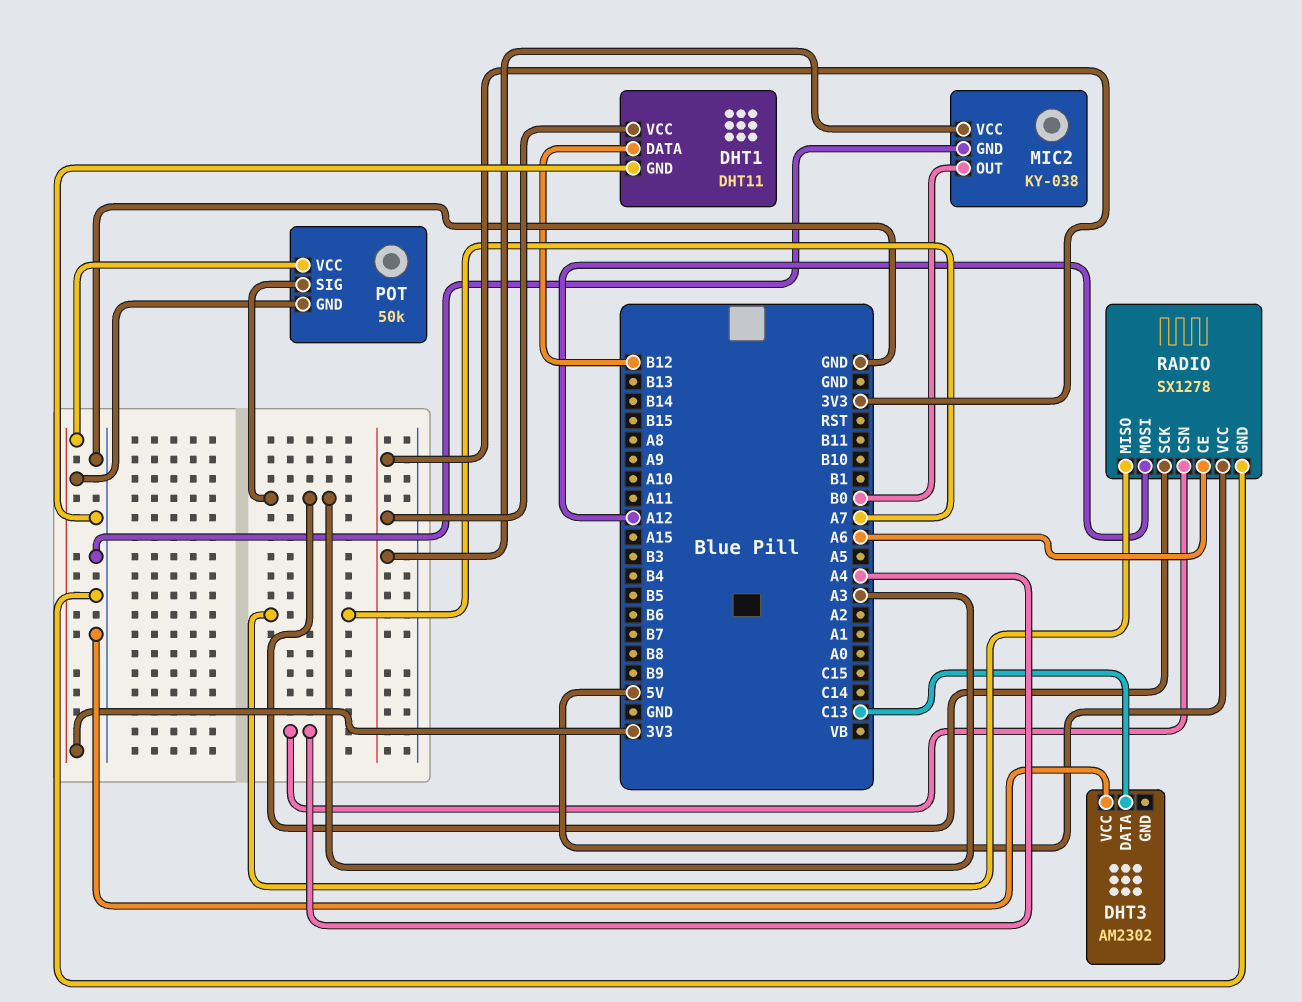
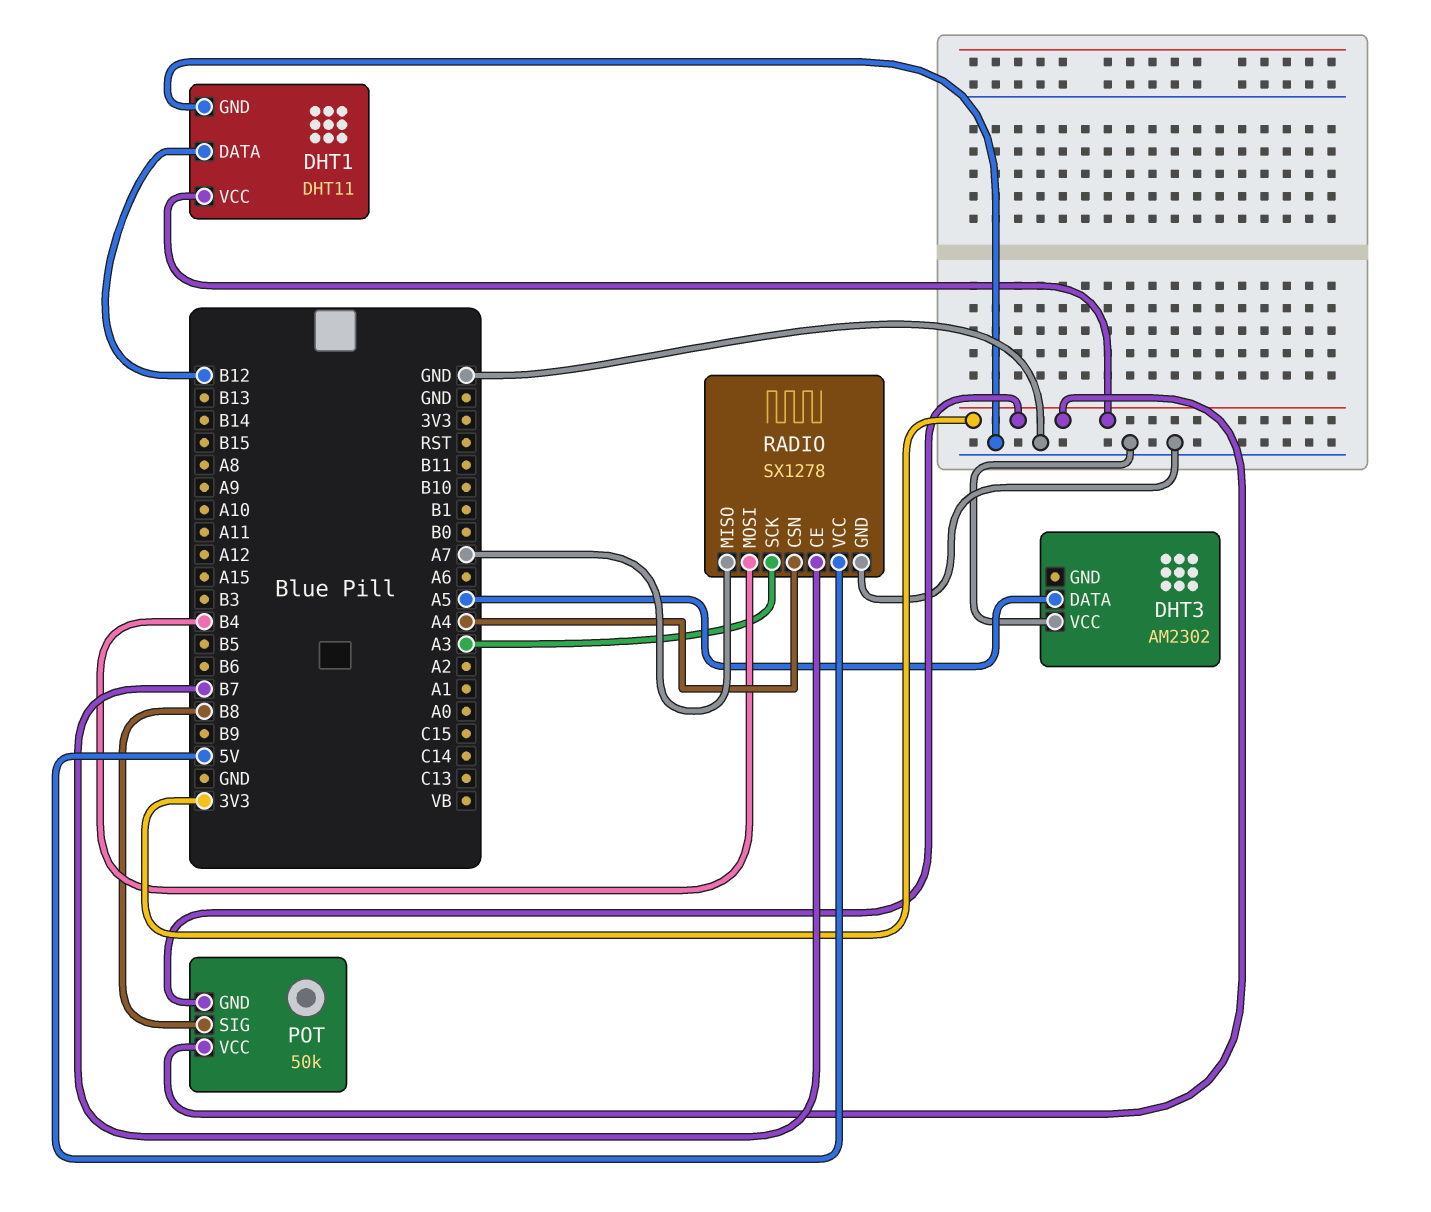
DHT3 pin DATA: C13 -> A5
MIC2: KY-038 -> none
MIC2 pin GND: GND -> none
MIC2 pin OUT: B0 -> none
MIC2 pin VCC: 3V3 -> none
POT pin SIG: A3 -> B8
RADIO pin CE: A6 -> B7
RADIO pin MOSI: A12 -> B4

